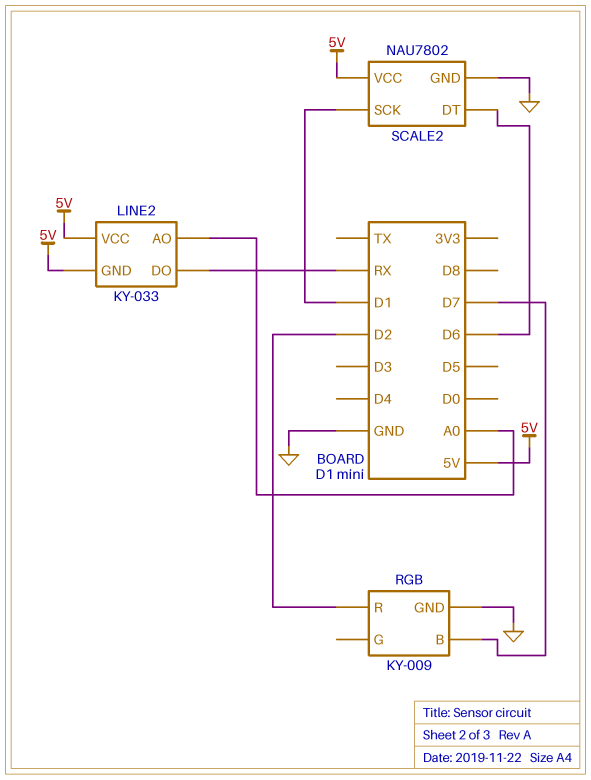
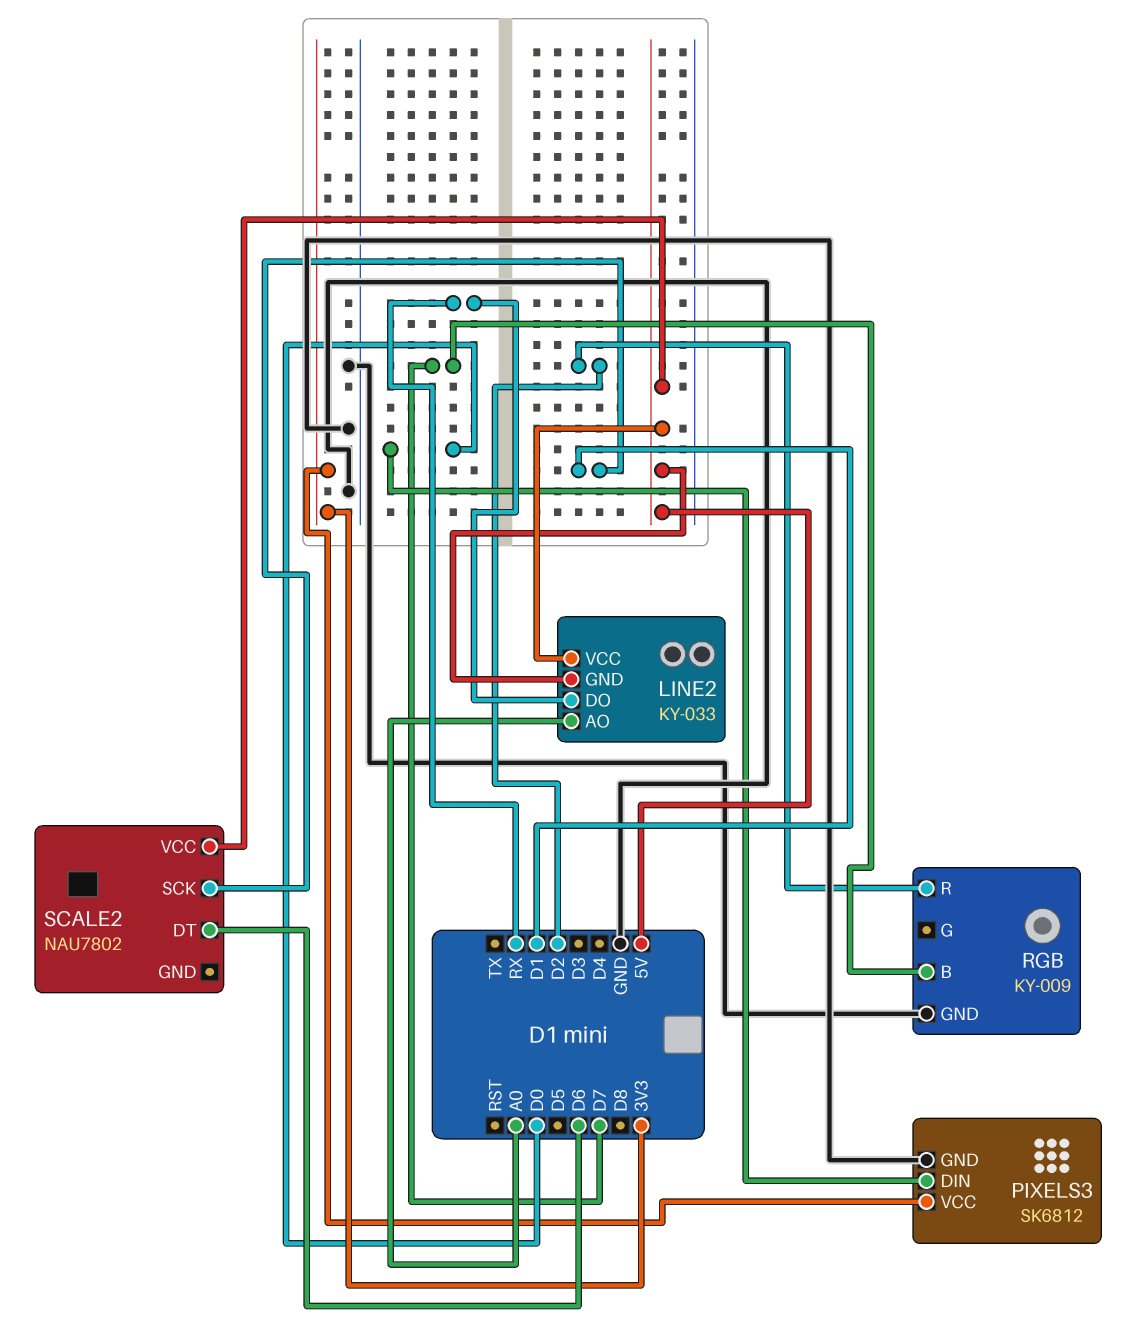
PIXELS3: none -> SK6812
PIXELS3 pin DIN: none -> D0
PIXELS3 pin GND: none -> GND
PIXELS3 pin VCC: none -> 3V3
SCALE2 pin GND: GND -> none

